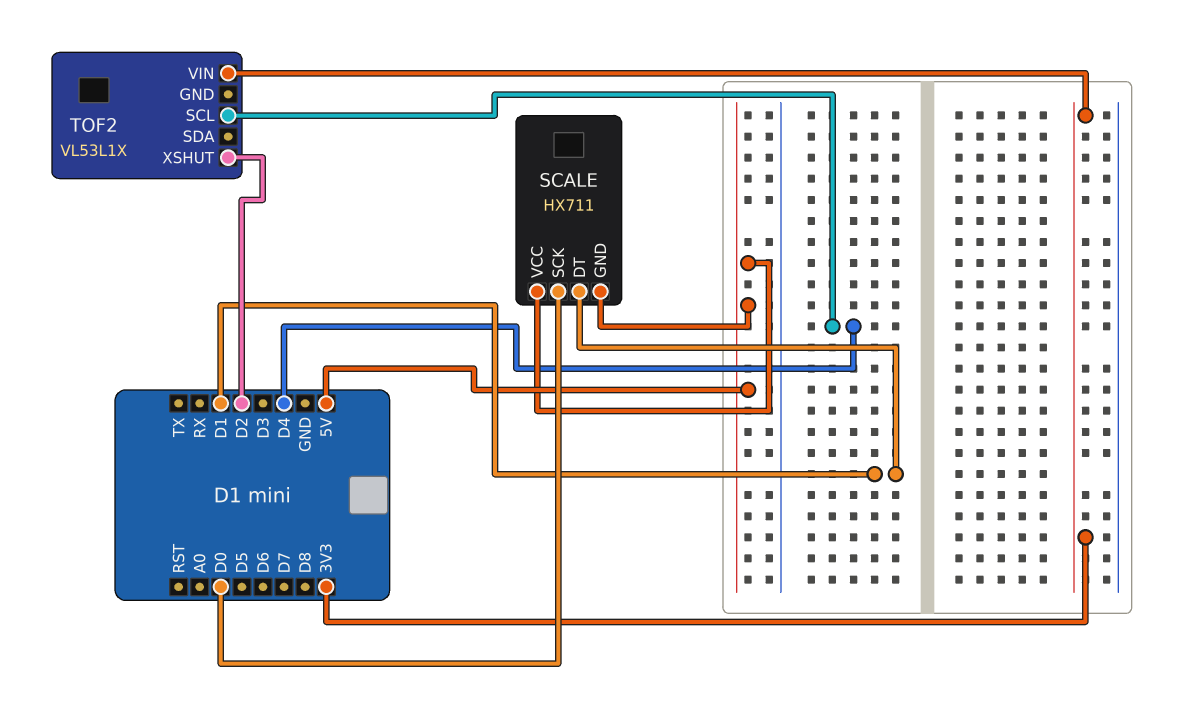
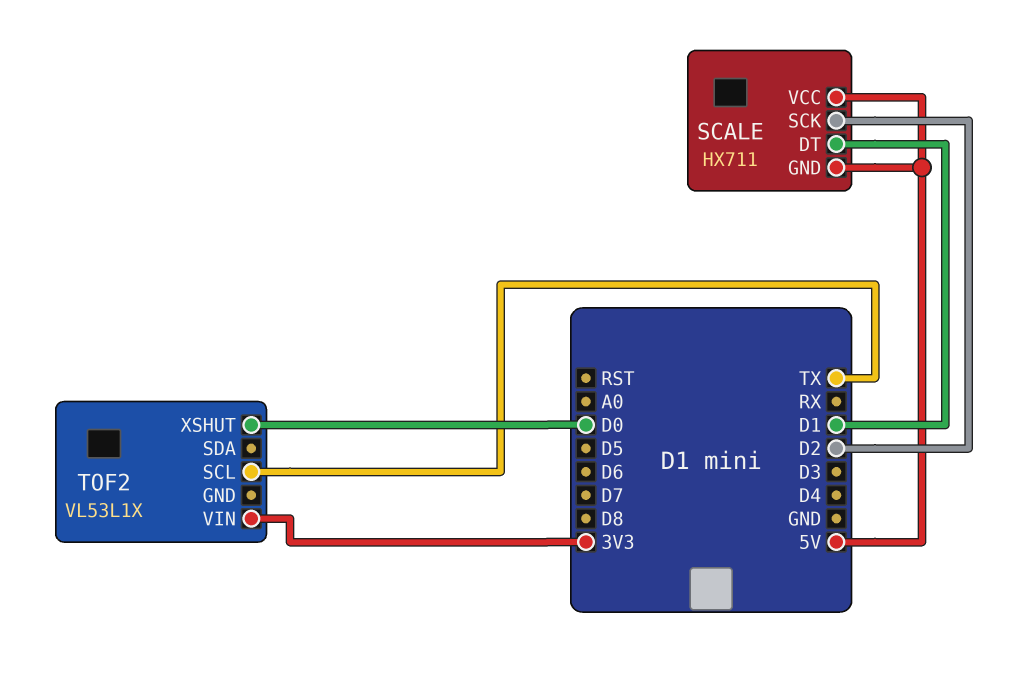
SCALE pin SCK: D0 -> D2
TOF2 pin SCL: D4 -> TX
TOF2 pin XSHUT: D2 -> D0

